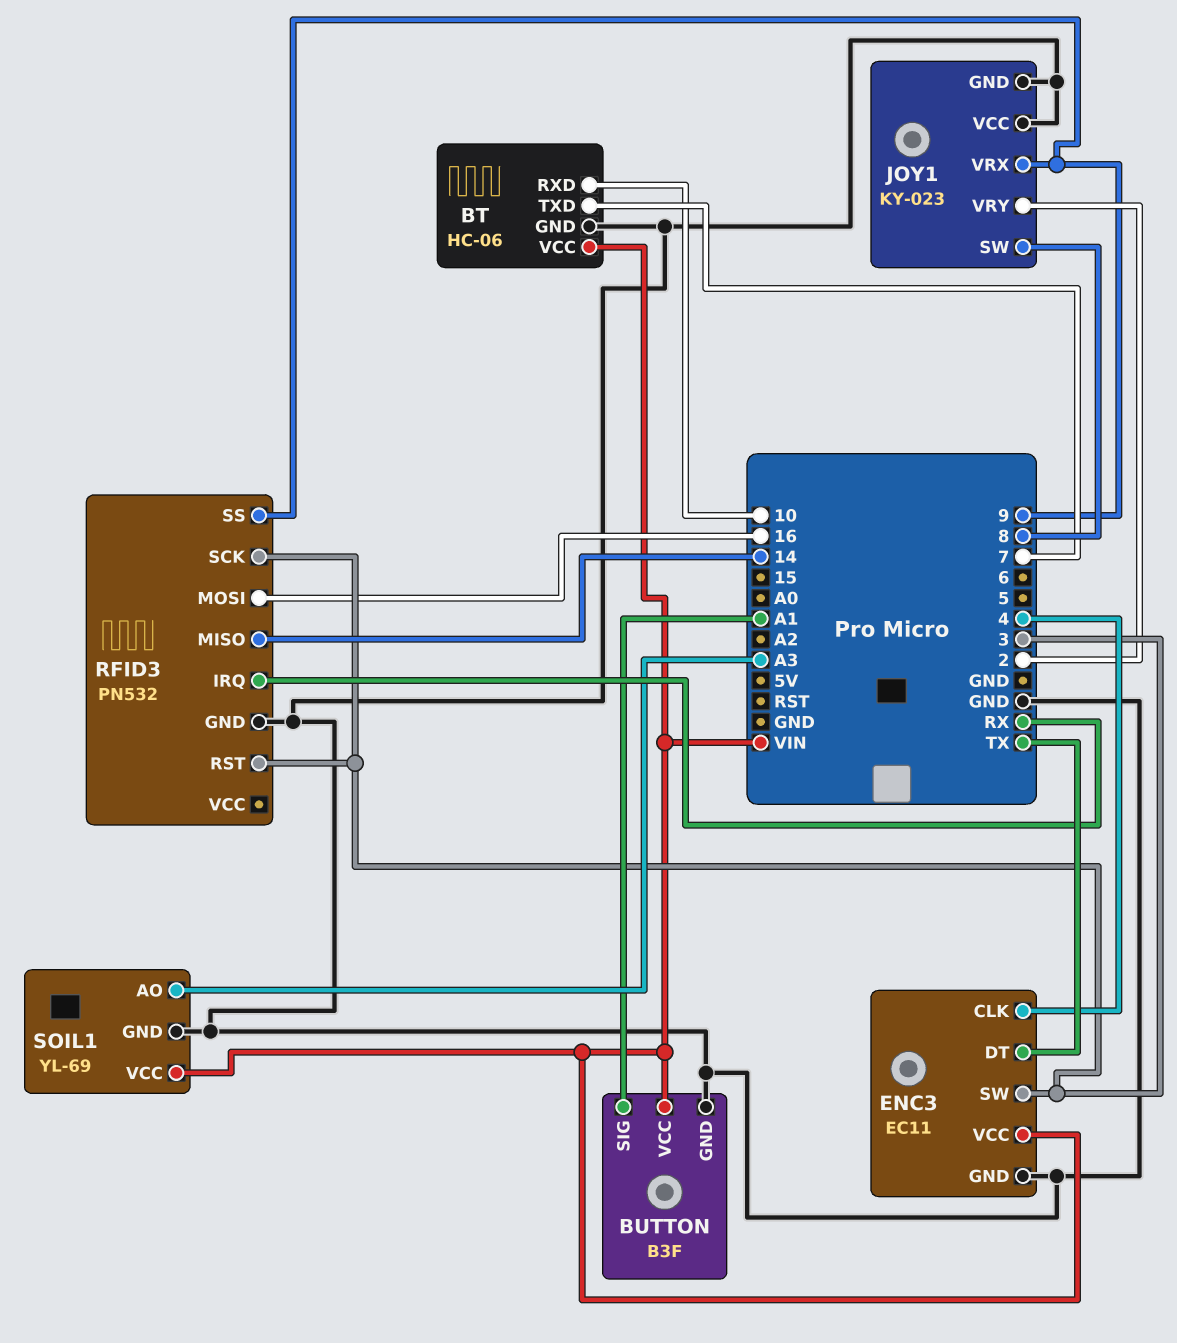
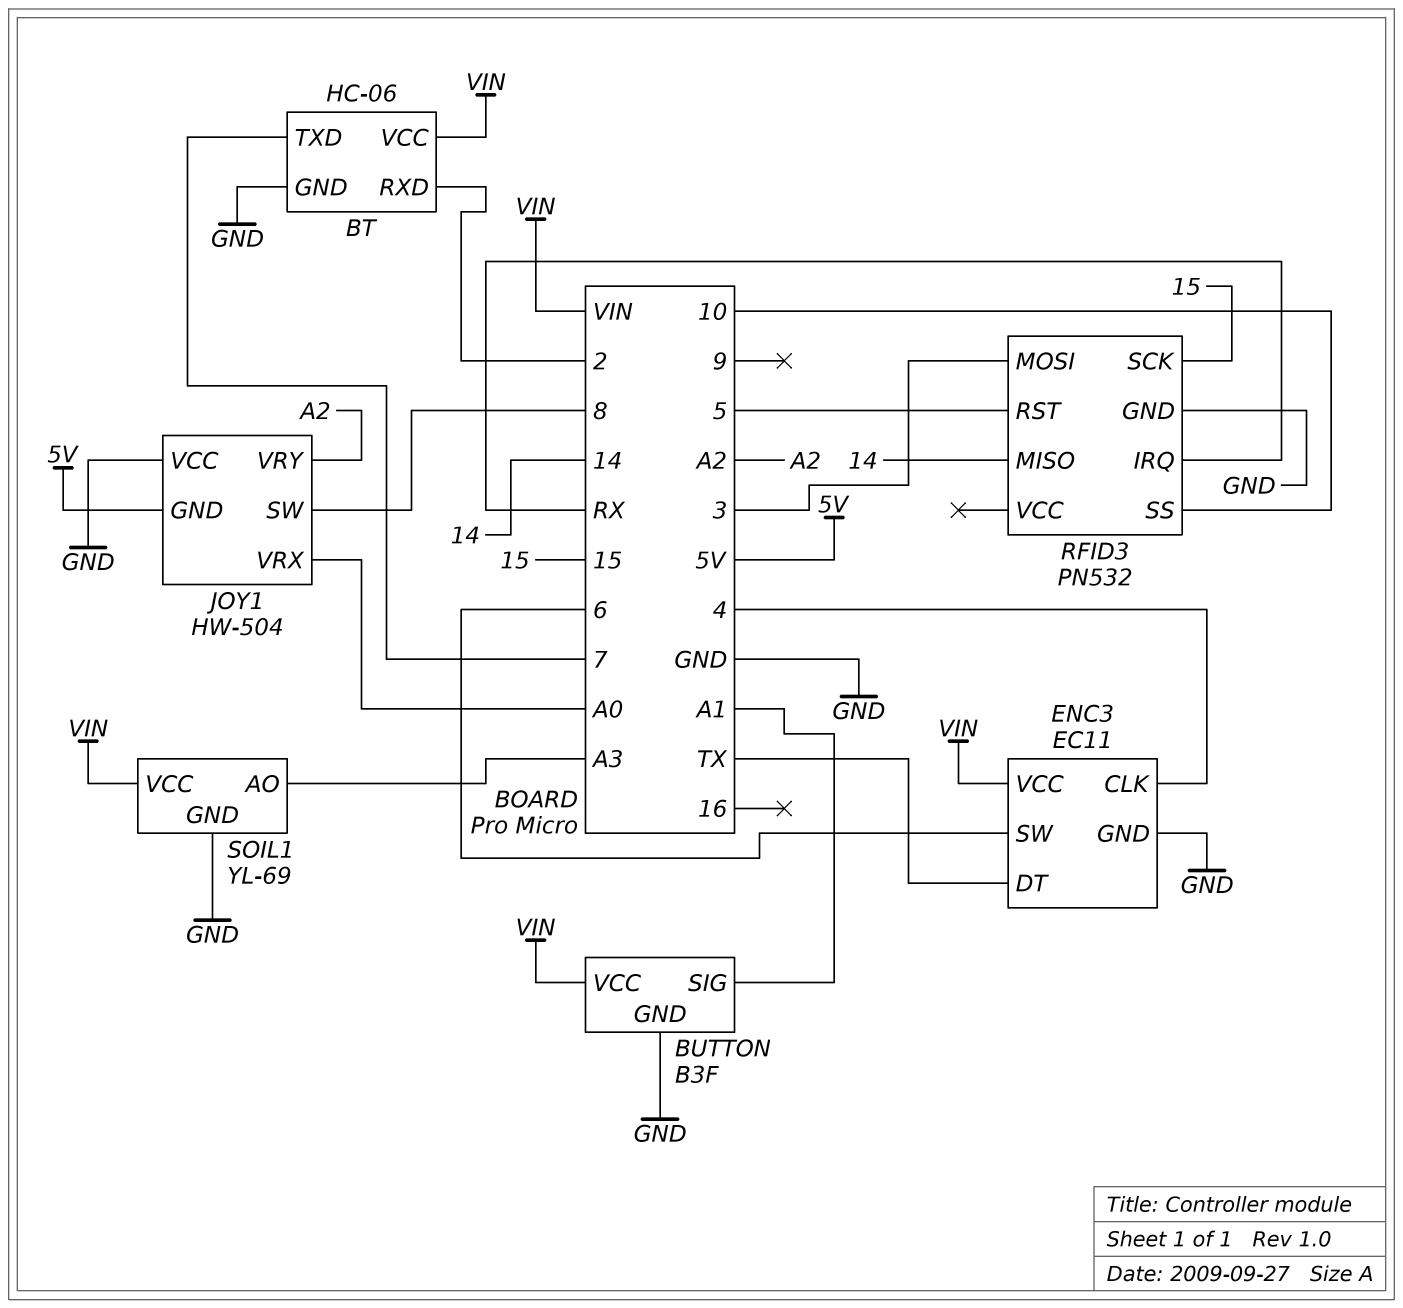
BT pin RXD: 10 -> 2
ENC3 pin SW: 3 -> 6
JOY1: KY-023 -> HW-504
JOY1 pin GND: GND -> 5V
JOY1 pin VRX: 9 -> A0
JOY1 pin VRY: 2 -> A2
RFID3 pin MOSI: 16 -> 3
RFID3 pin RST: 3 -> 5
RFID3 pin SCK: 3 -> 15
RFID3 pin SS: 9 -> 10

